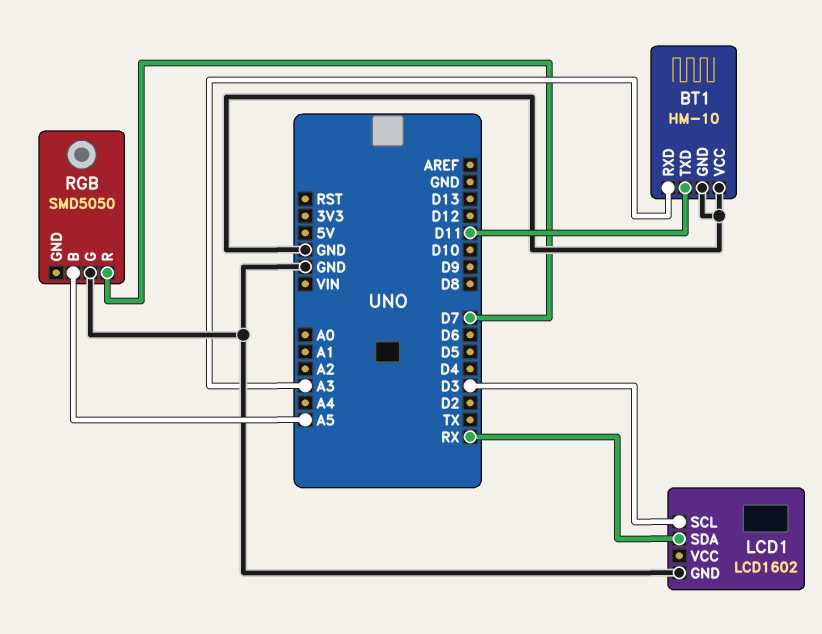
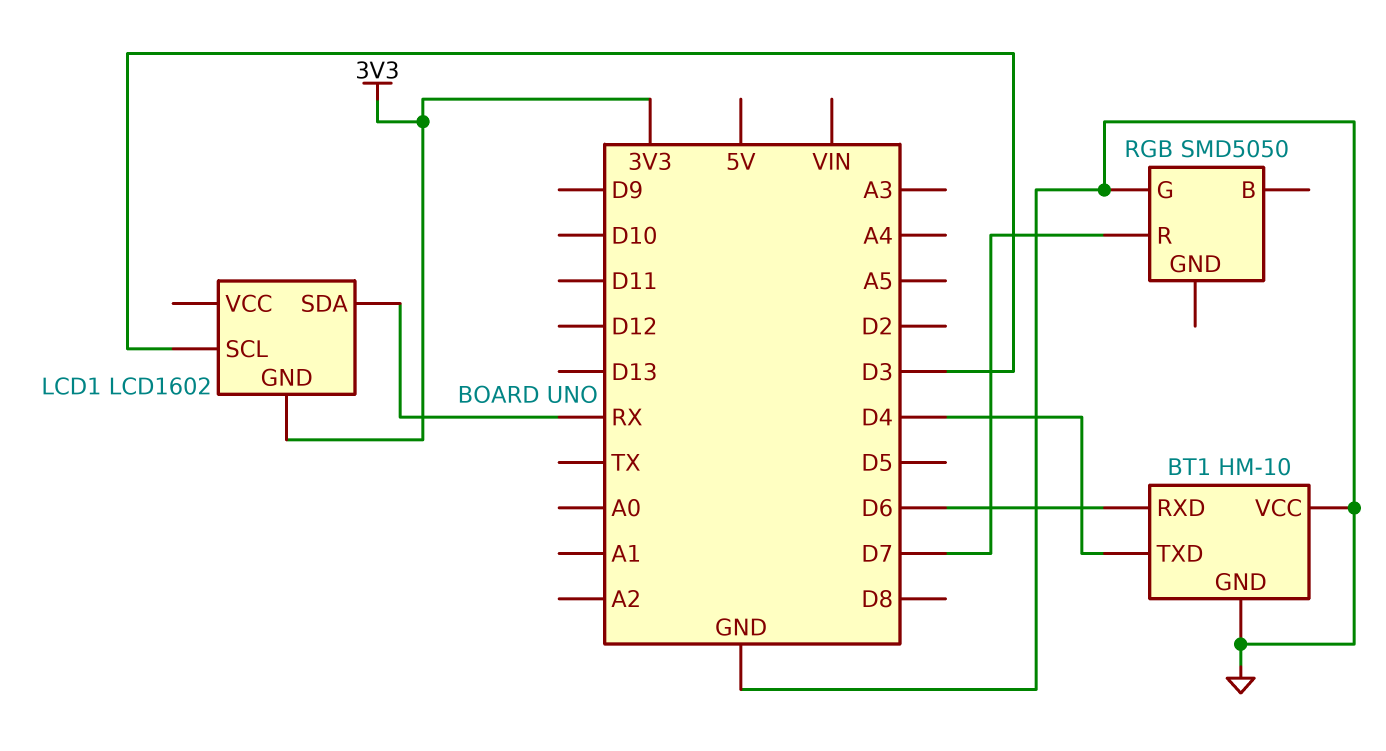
BT1 pin RXD: A3 -> D6
BT1 pin TXD: D11 -> D4
LCD1 pin GND: GND -> 3V3
RGB pin B: A5 -> none

